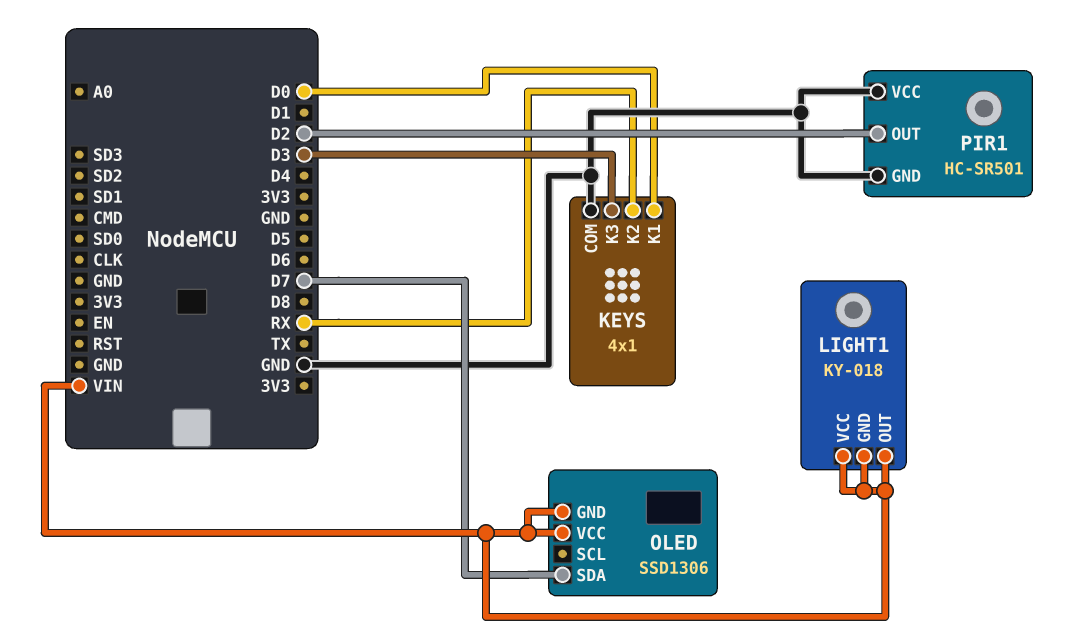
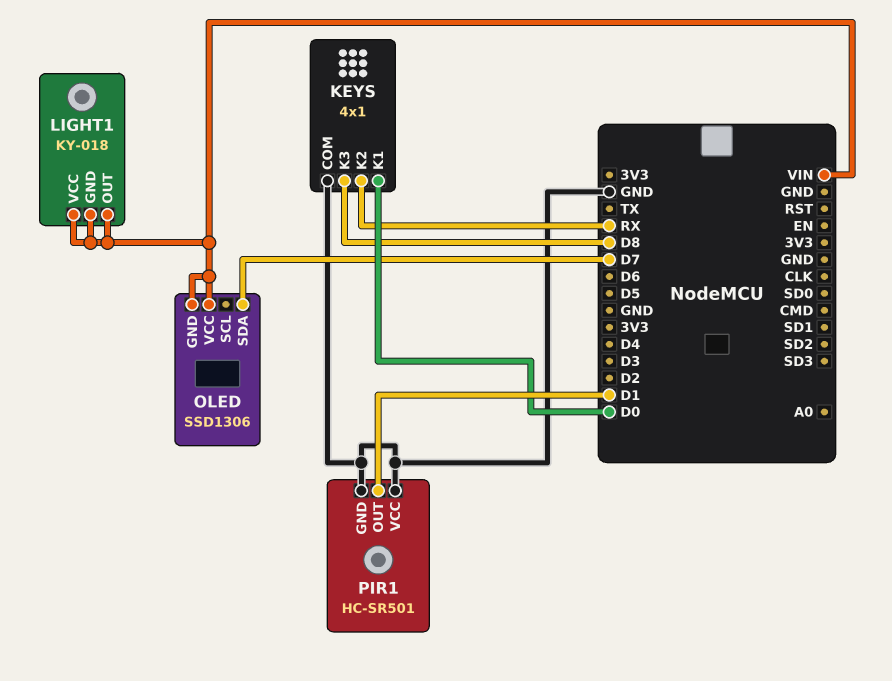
KEYS pin K3: D3 -> D8
PIR1 pin OUT: D2 -> D1

